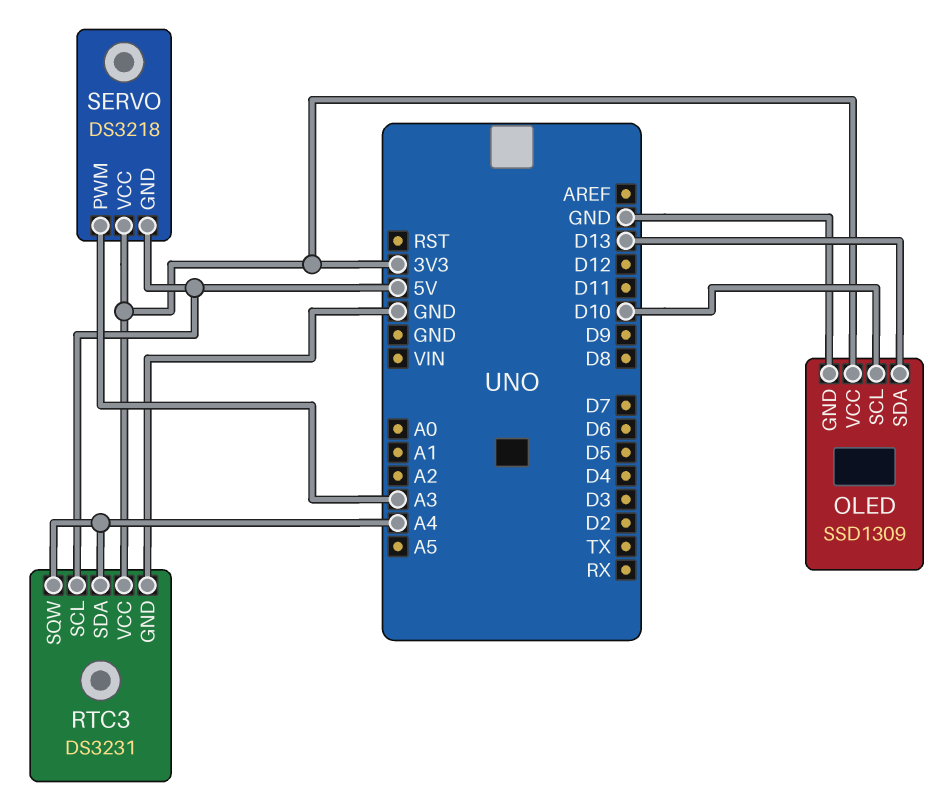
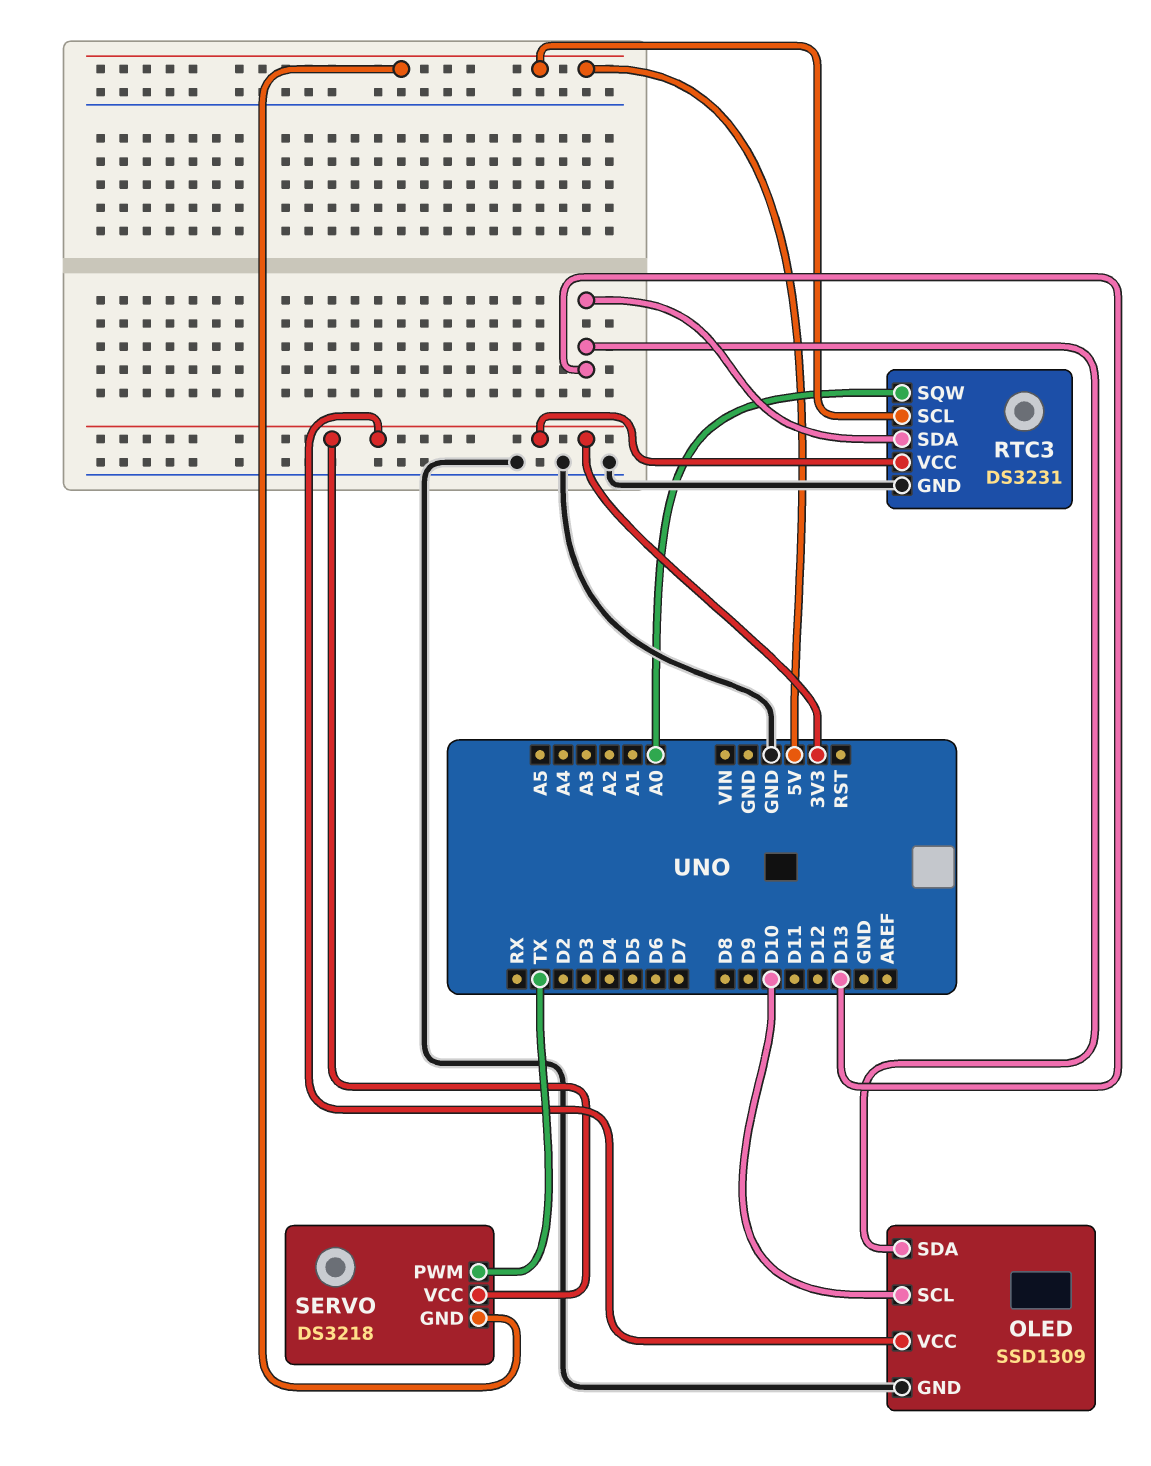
RTC3 pin SDA: A4 -> D13
RTC3 pin SQW: A4 -> A0
SERVO pin PWM: A3 -> TX

